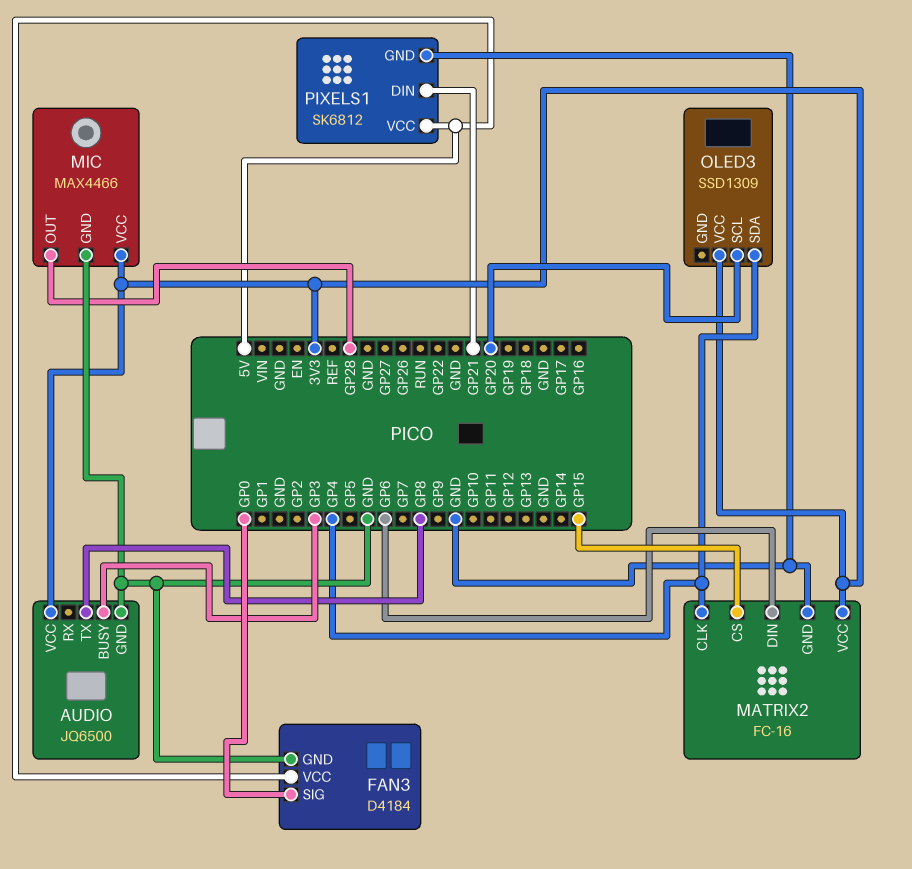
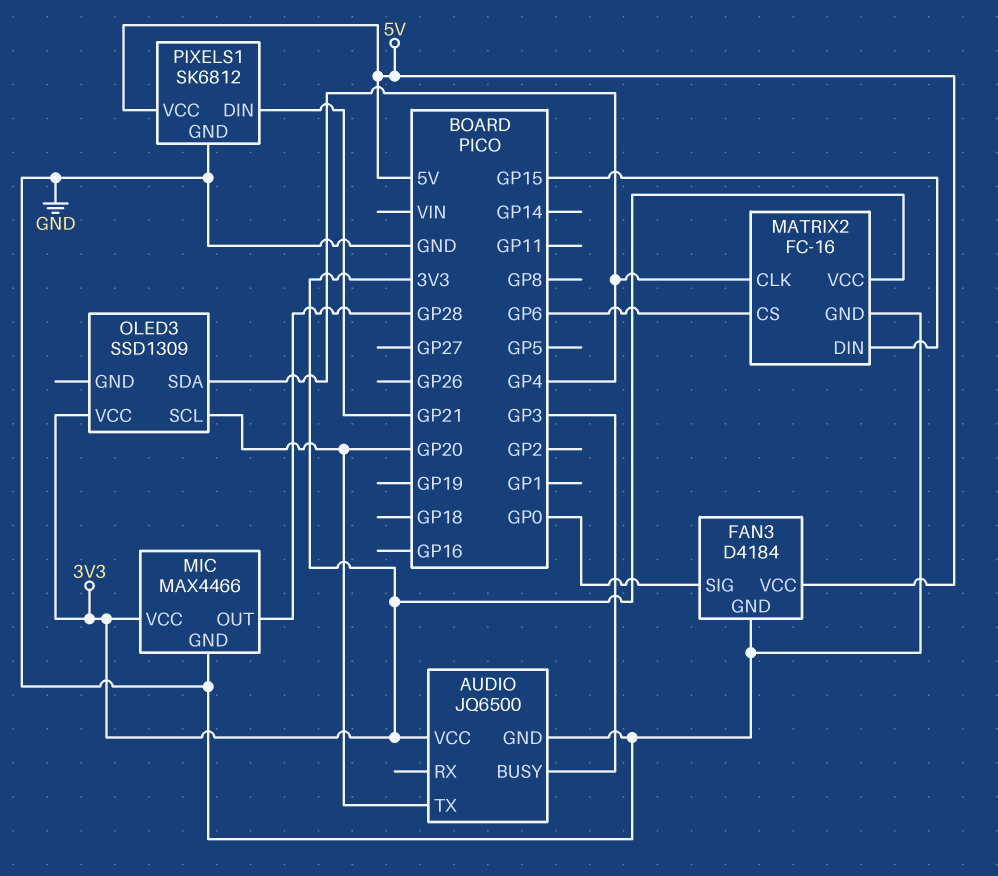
AUDIO pin TX: GP8 -> GP20
MATRIX2 pin CS: GP15 -> GP6
MATRIX2 pin DIN: GP6 -> GP15

